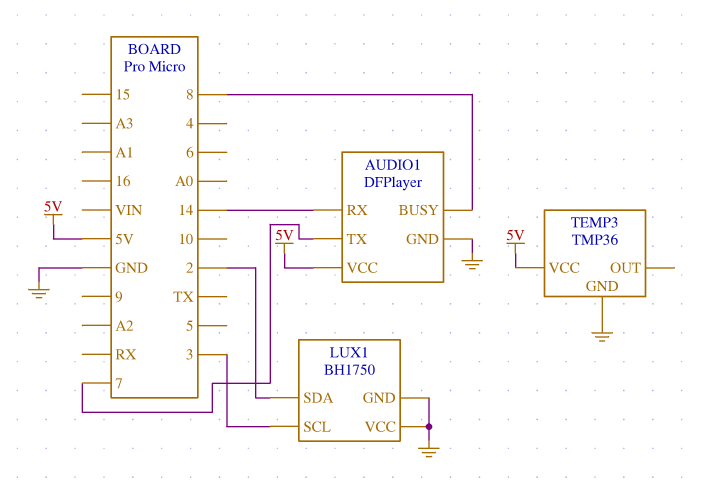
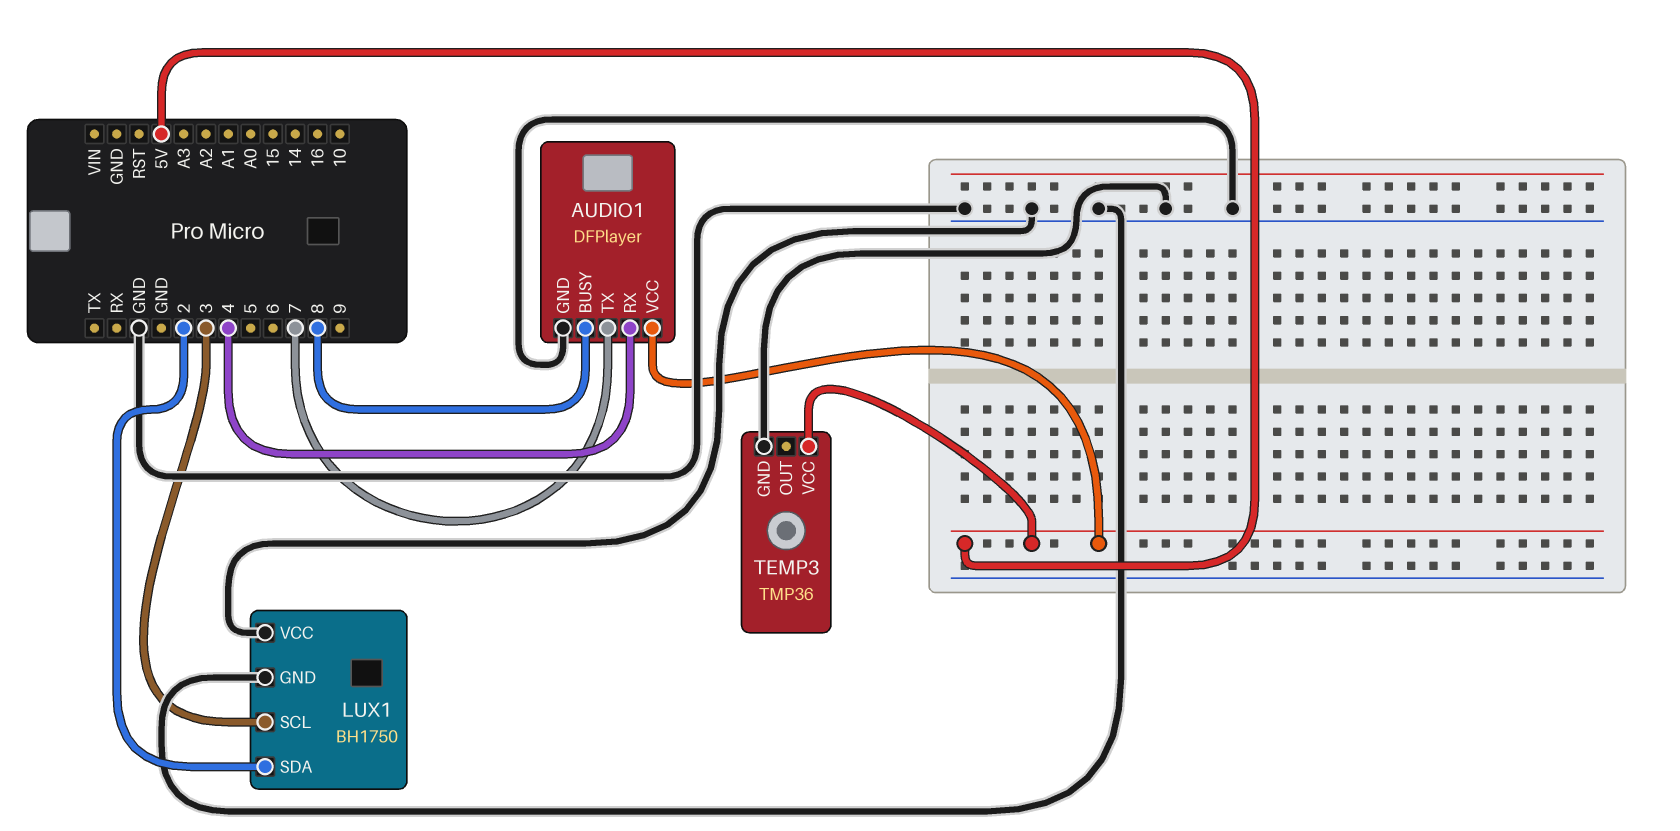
AUDIO1 pin RX: 14 -> 4

